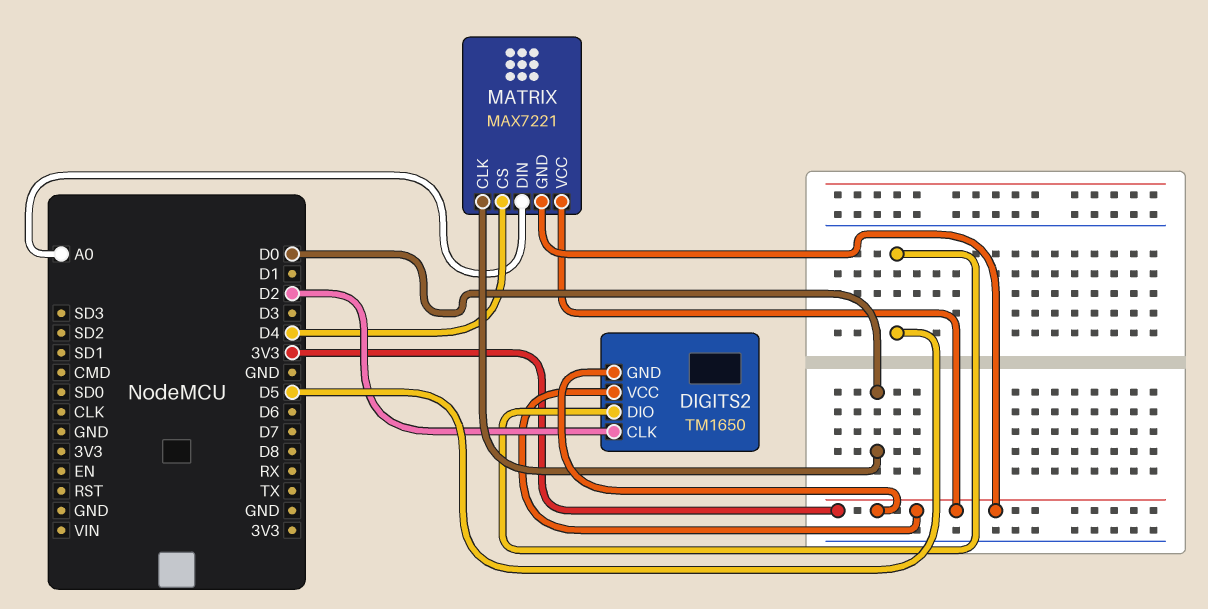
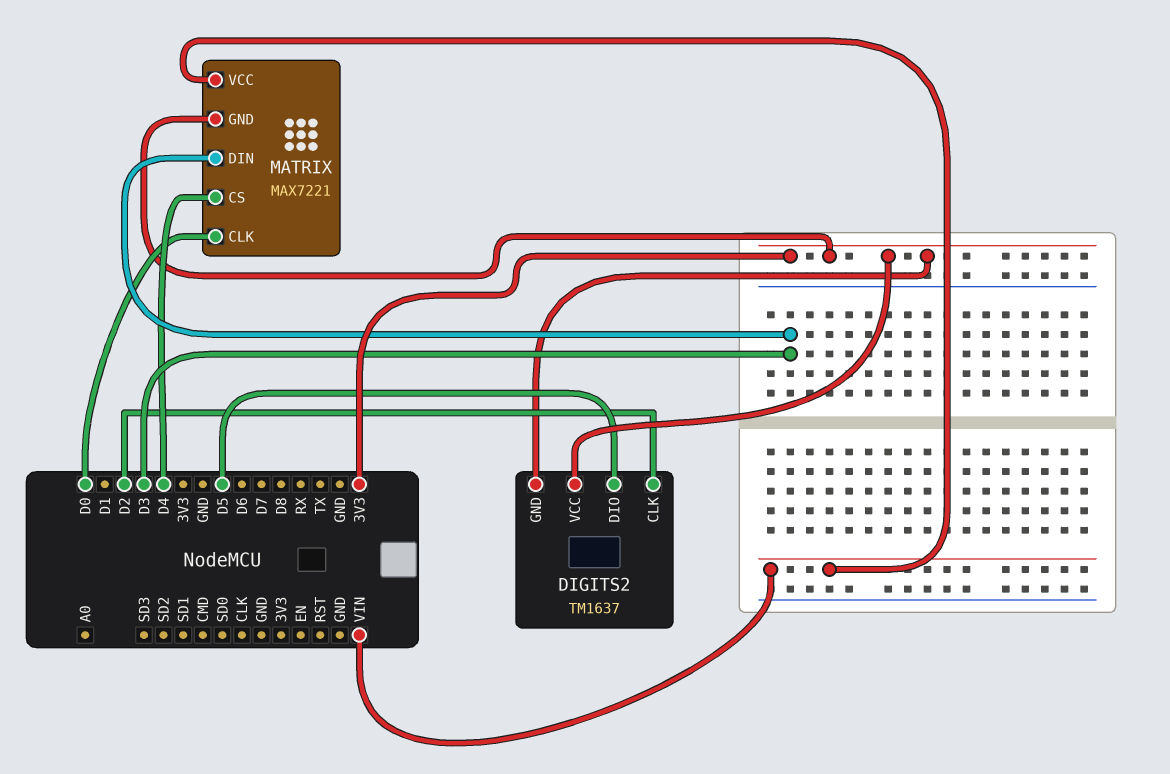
DIGITS2: TM1650 -> TM1637
MATRIX pin DIN: A0 -> D3
MATRIX pin VCC: 3V3 -> VIN

